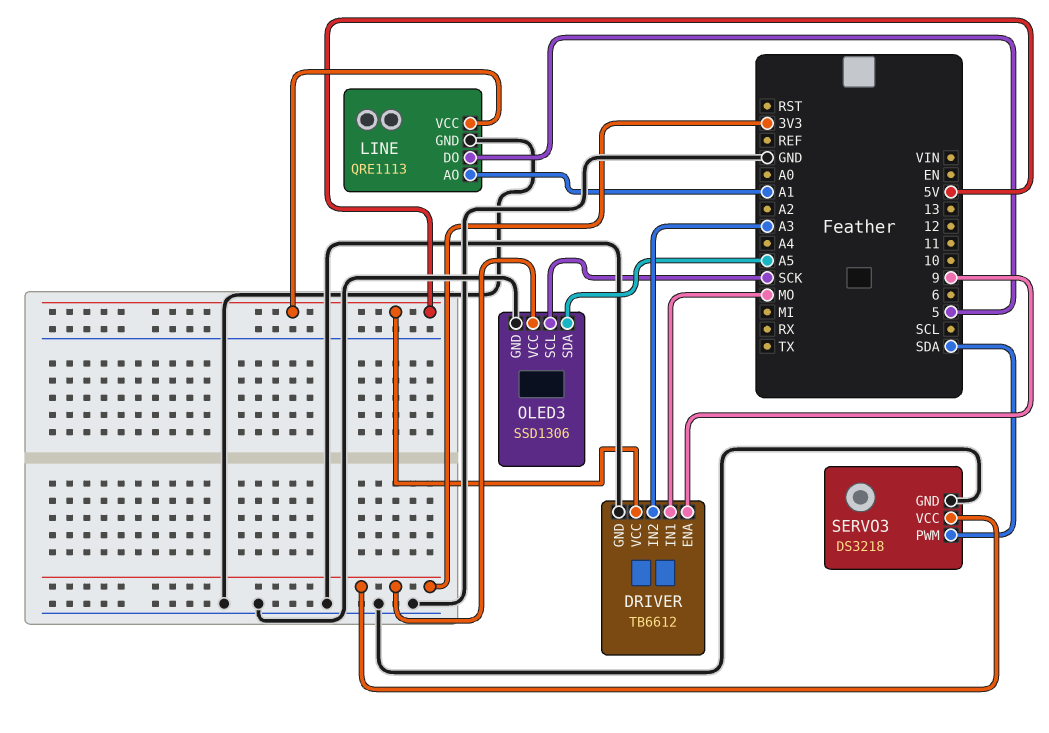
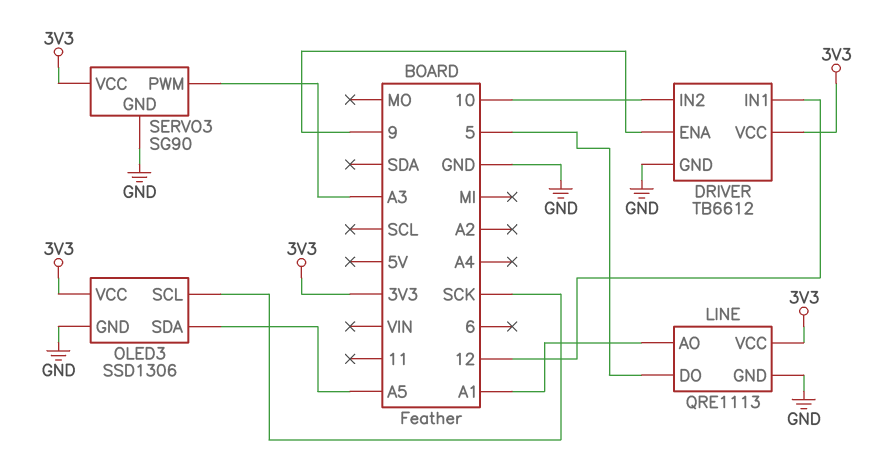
DRIVER pin IN1: MO -> 12
DRIVER pin IN2: A3 -> 10
DRIVER pin VCC: 5V -> 3V3
LINE pin VCC: 5V -> 3V3
SERVO3: DS3218 -> SG90
SERVO3 pin PWM: SDA -> A3

